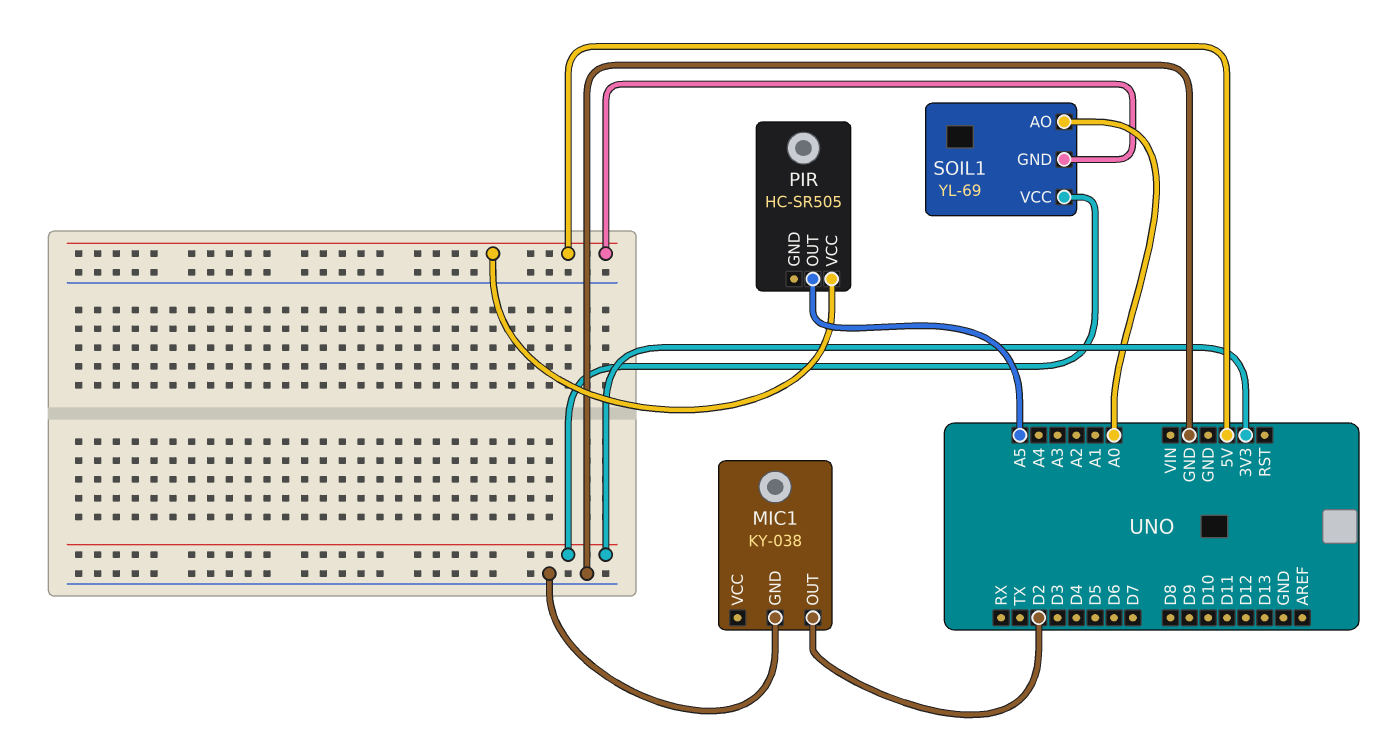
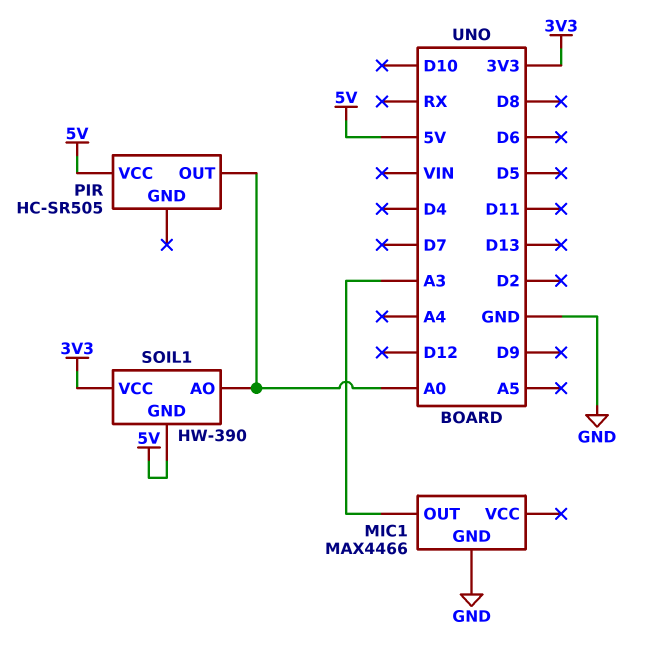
MIC1: KY-038 -> MAX4466
MIC1 pin OUT: D2 -> A3
PIR pin OUT: A5 -> A0
SOIL1: YL-69 -> HW-390

